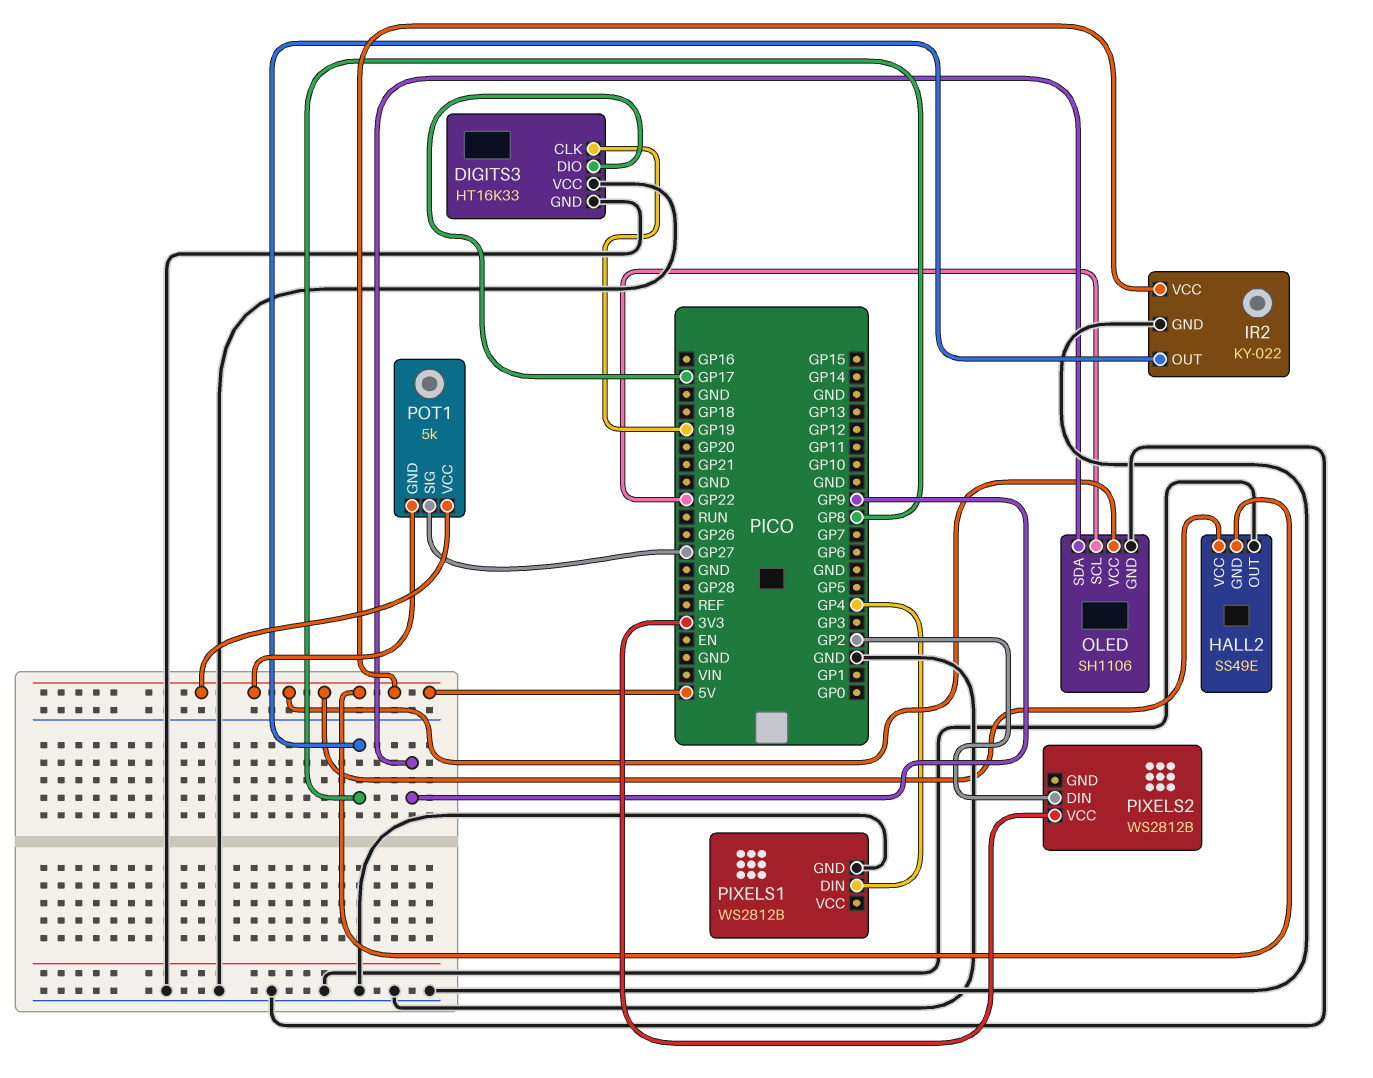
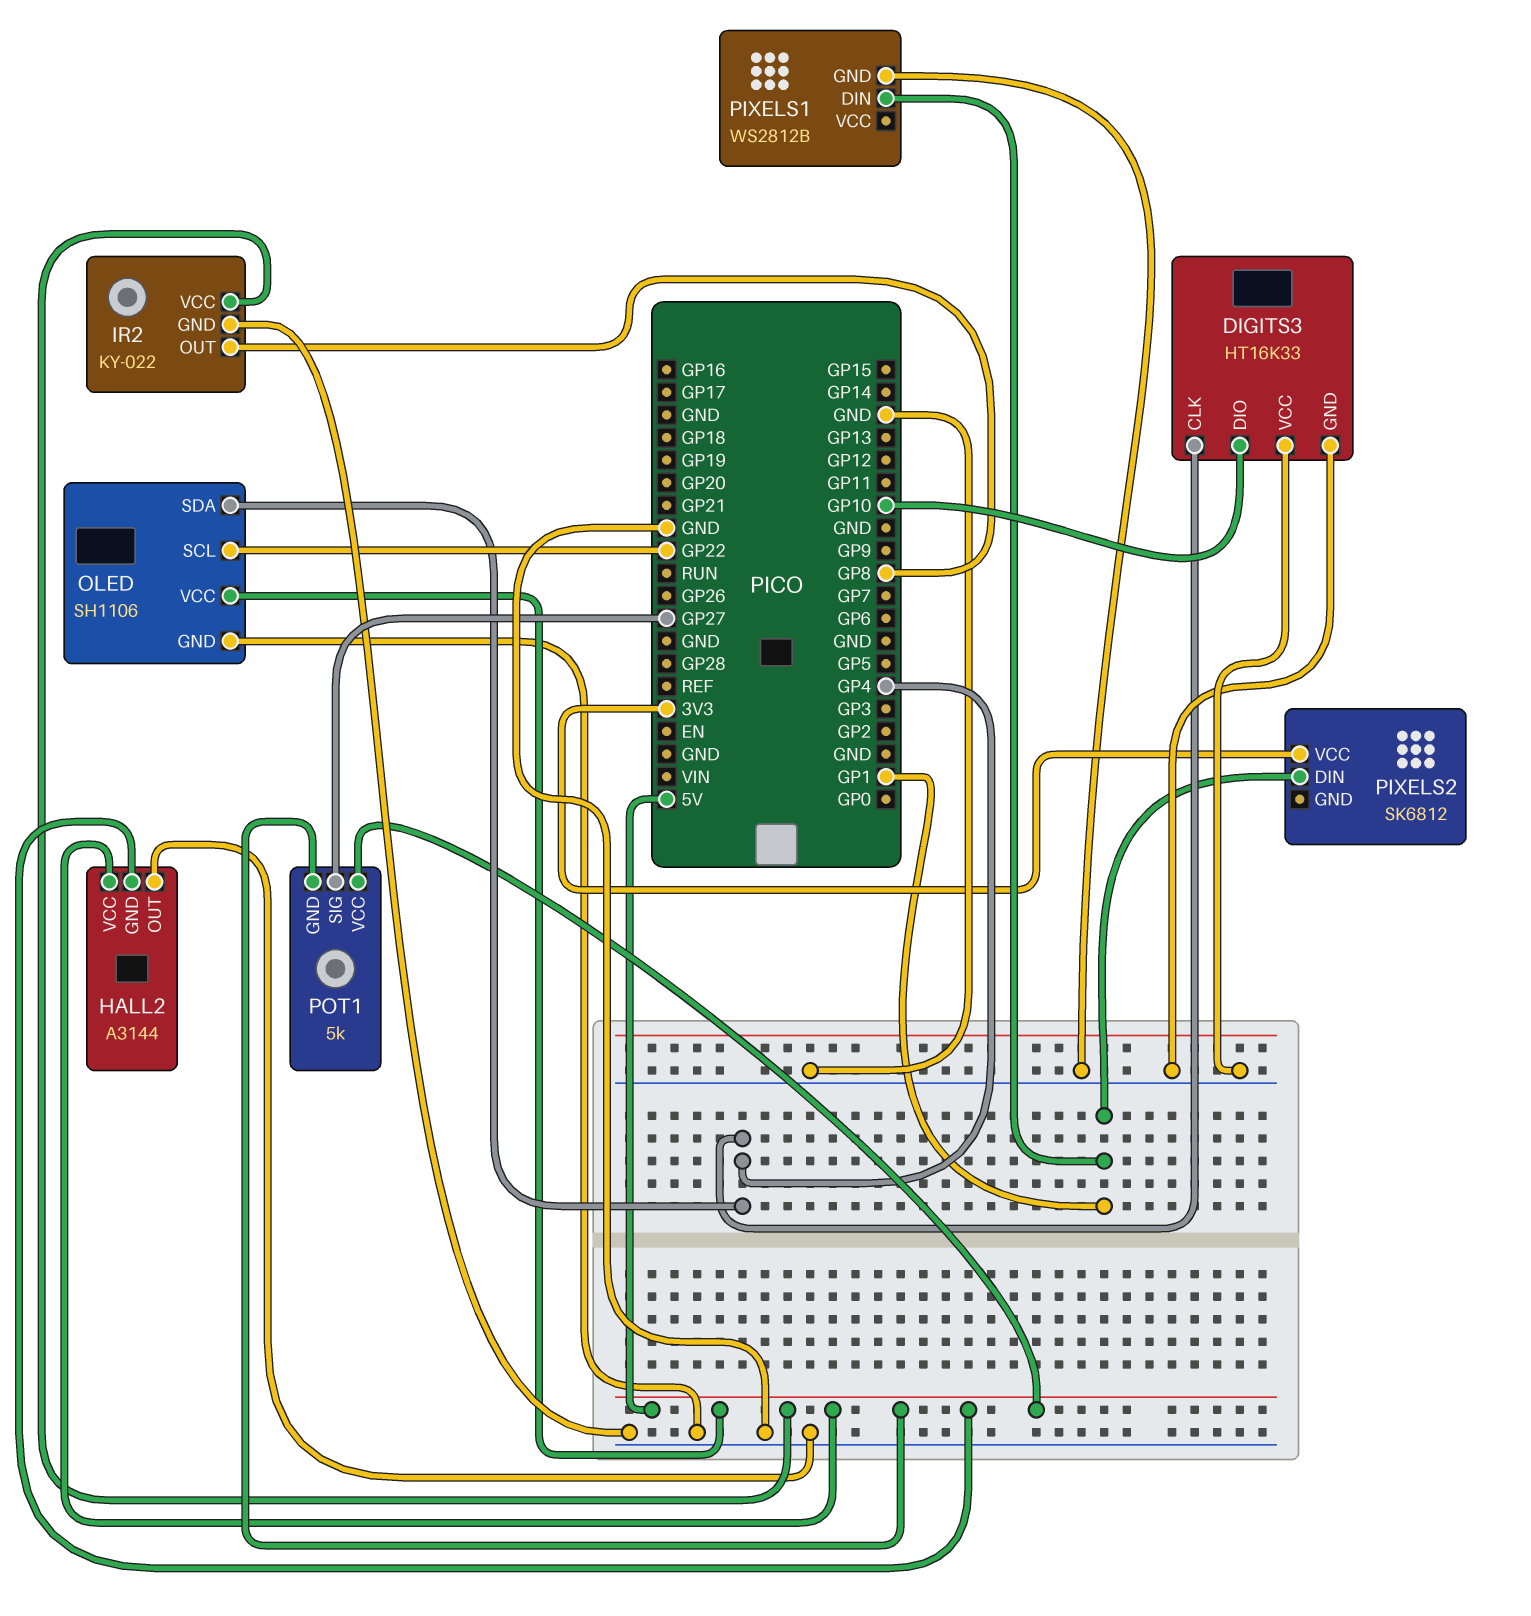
DIGITS3 pin CLK: GP19 -> GP4
DIGITS3 pin DIO: GP17 -> GP10
HALL2: SS49E -> A3144
OLED pin SDA: GP9 -> GP4
PIXELS1 pin DIN: GP4 -> GP1
PIXELS2: WS2812B -> SK6812
PIXELS2 pin DIN: GP2 -> GP1

